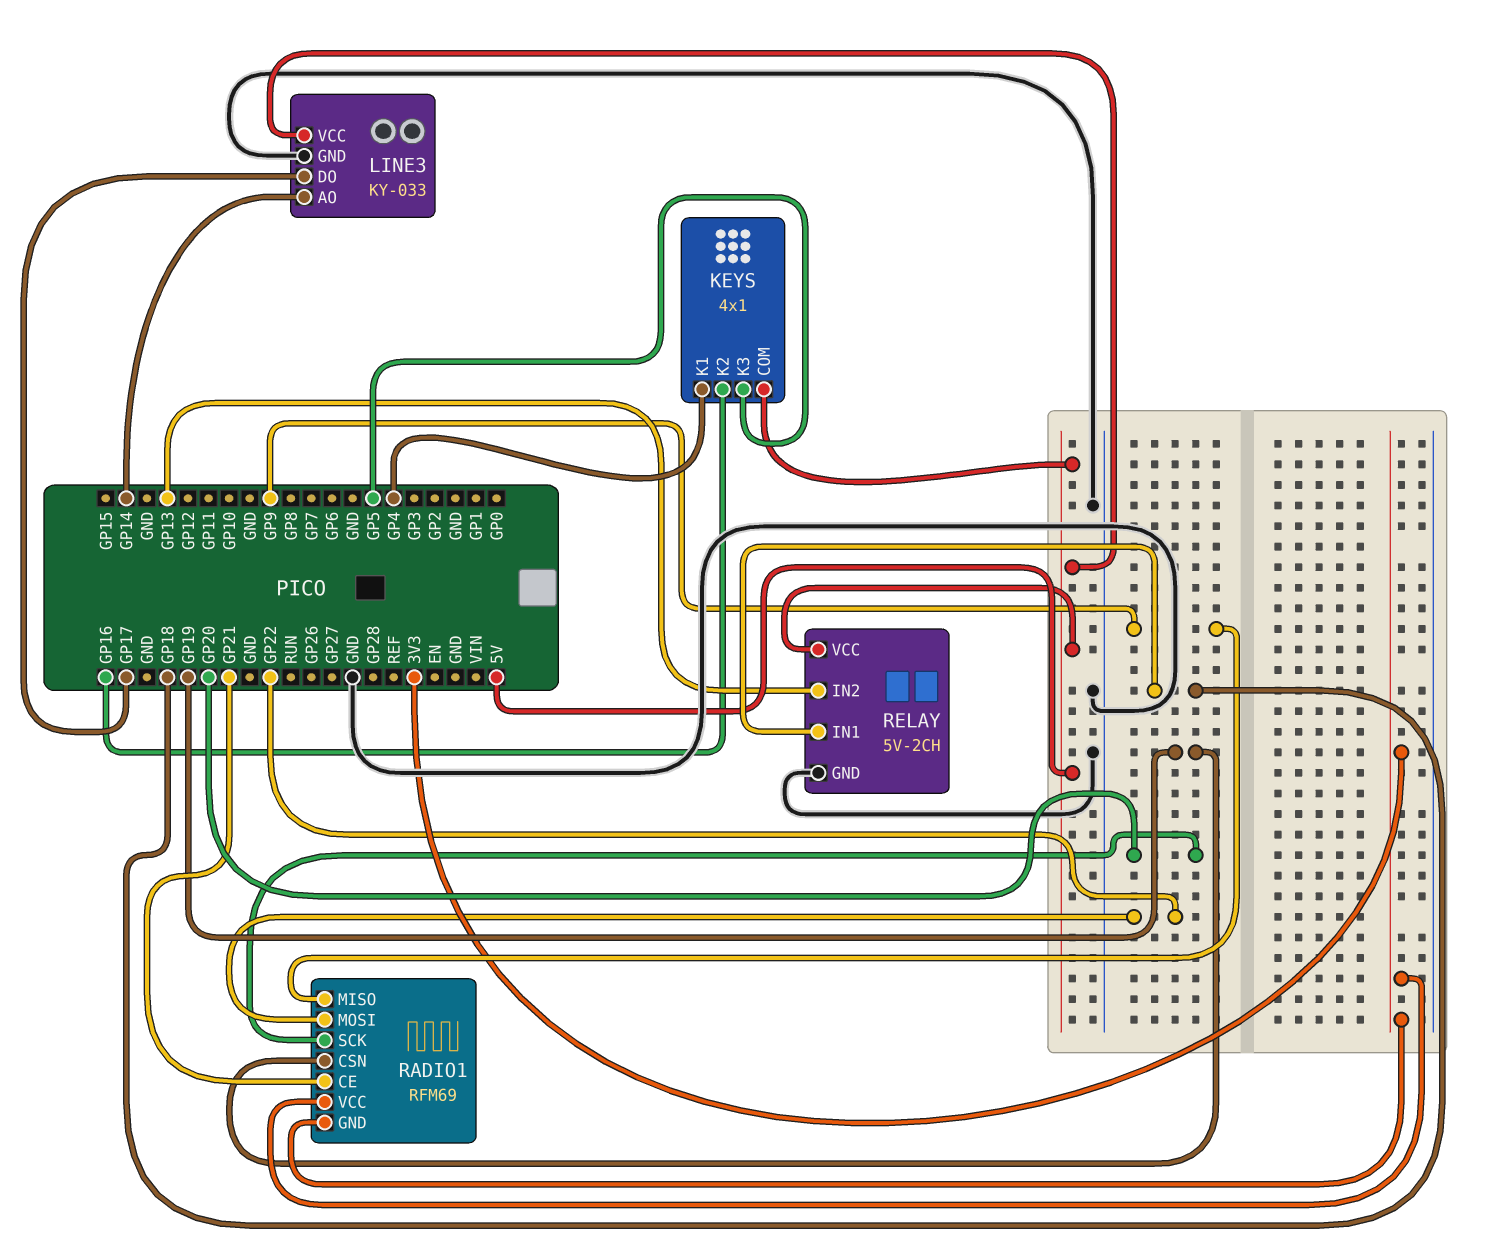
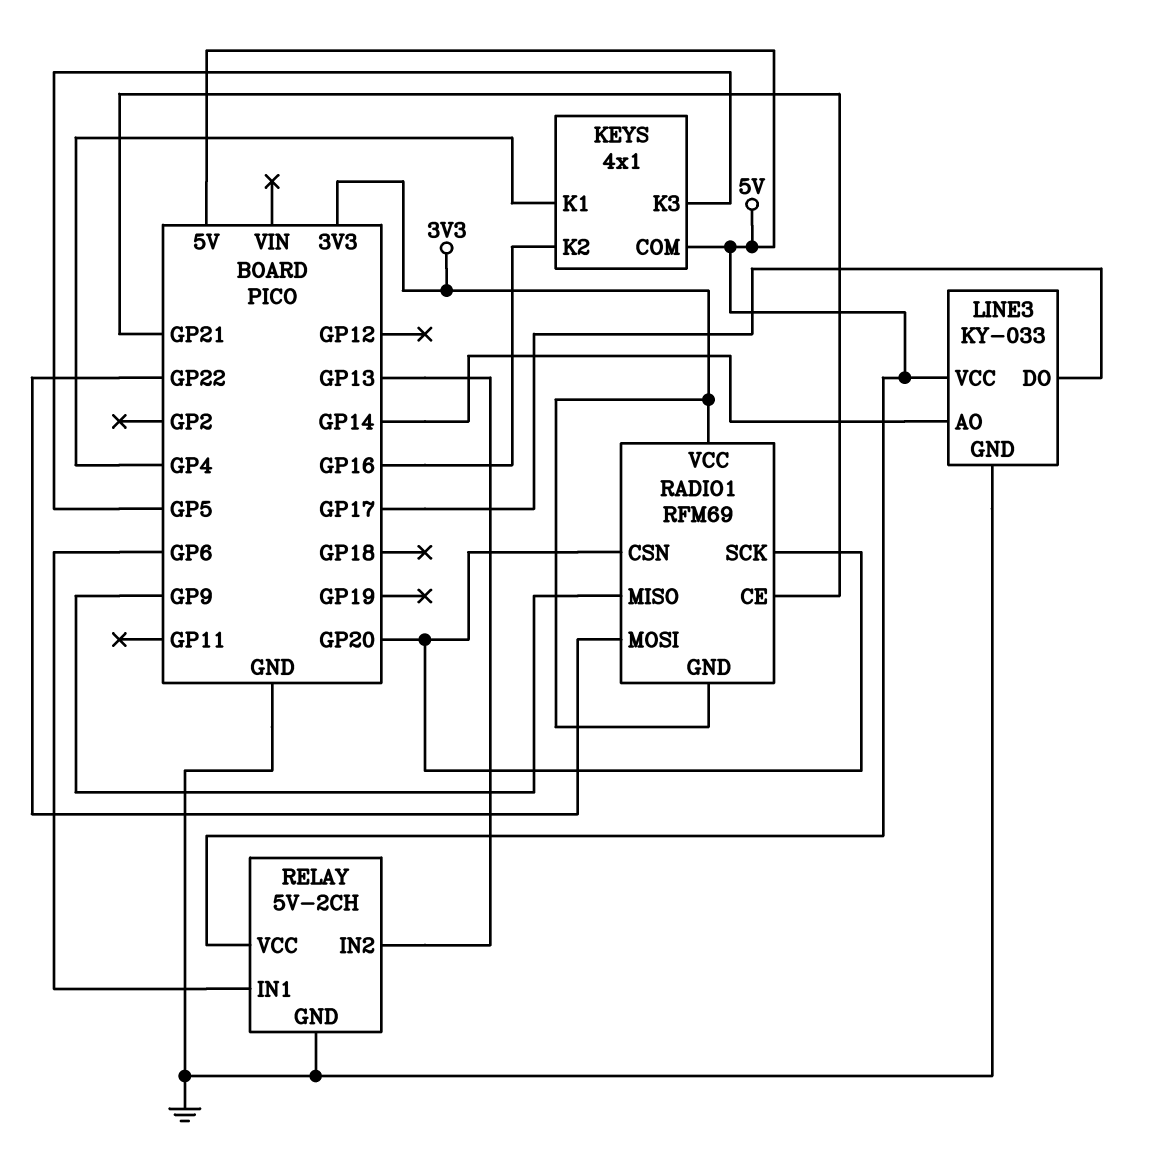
RADIO1 pin CSN: GP19 -> GP20
RELAY pin IN1: GP18 -> GP6

